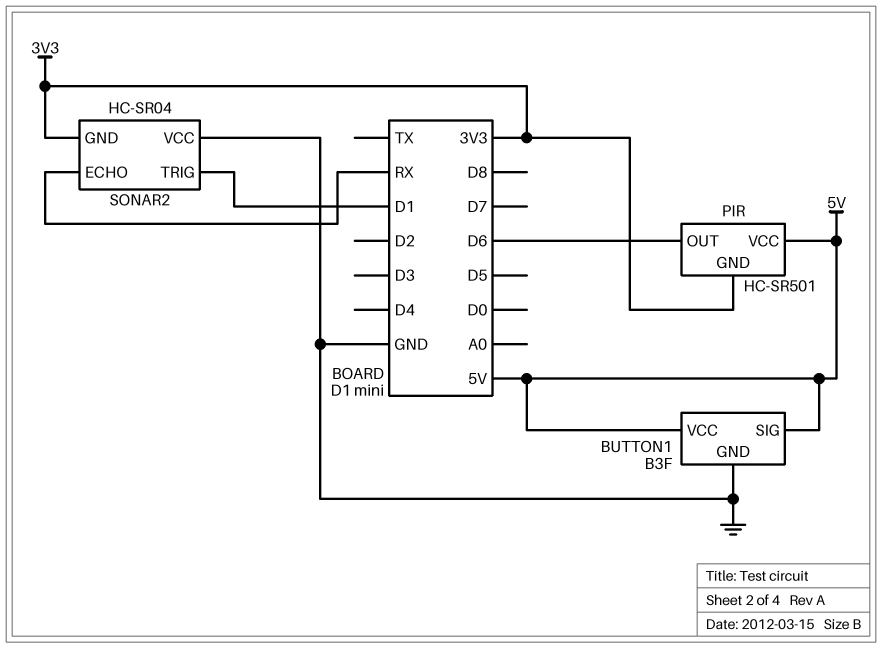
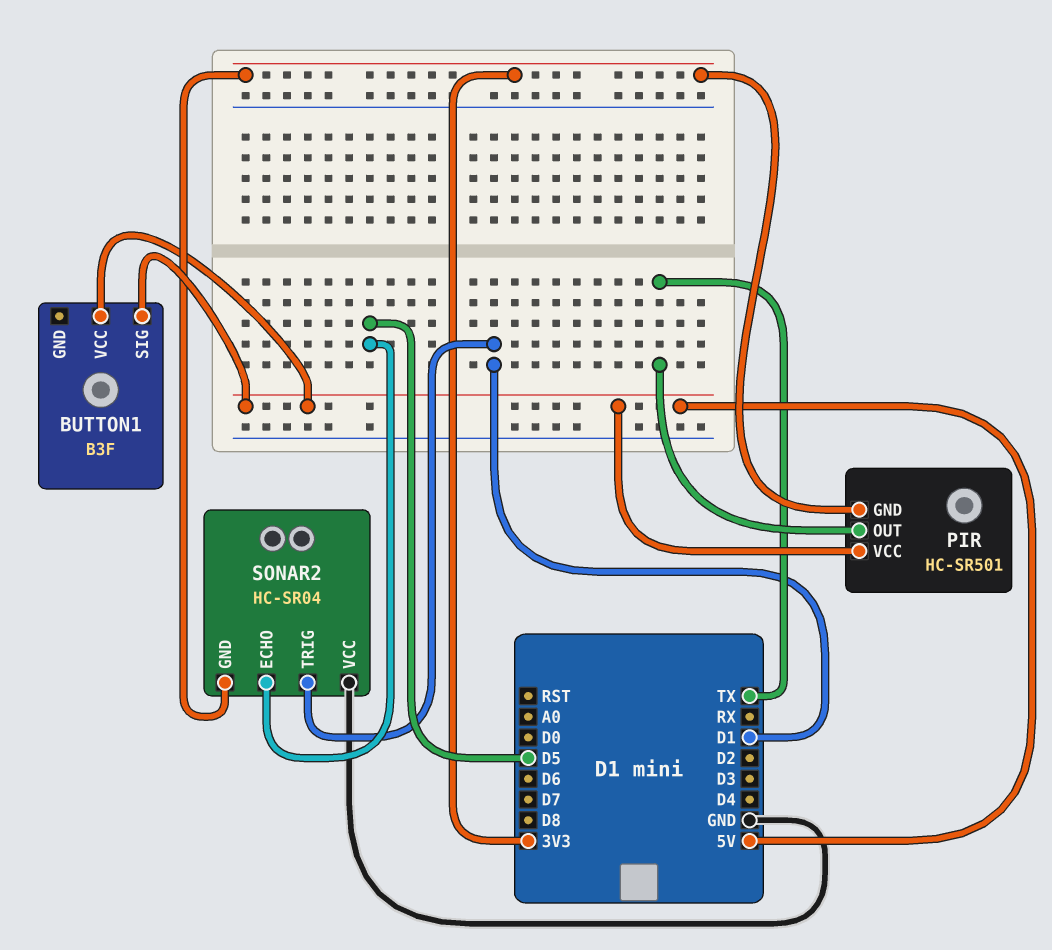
BUTTON1 pin GND: GND -> none
PIR pin OUT: D6 -> TX
SONAR2 pin ECHO: RX -> D5

